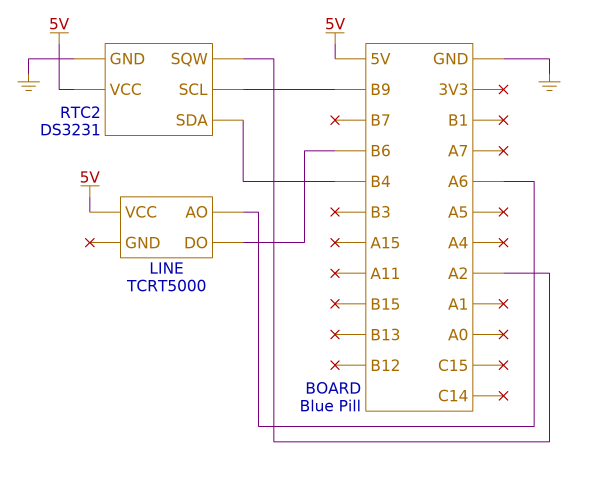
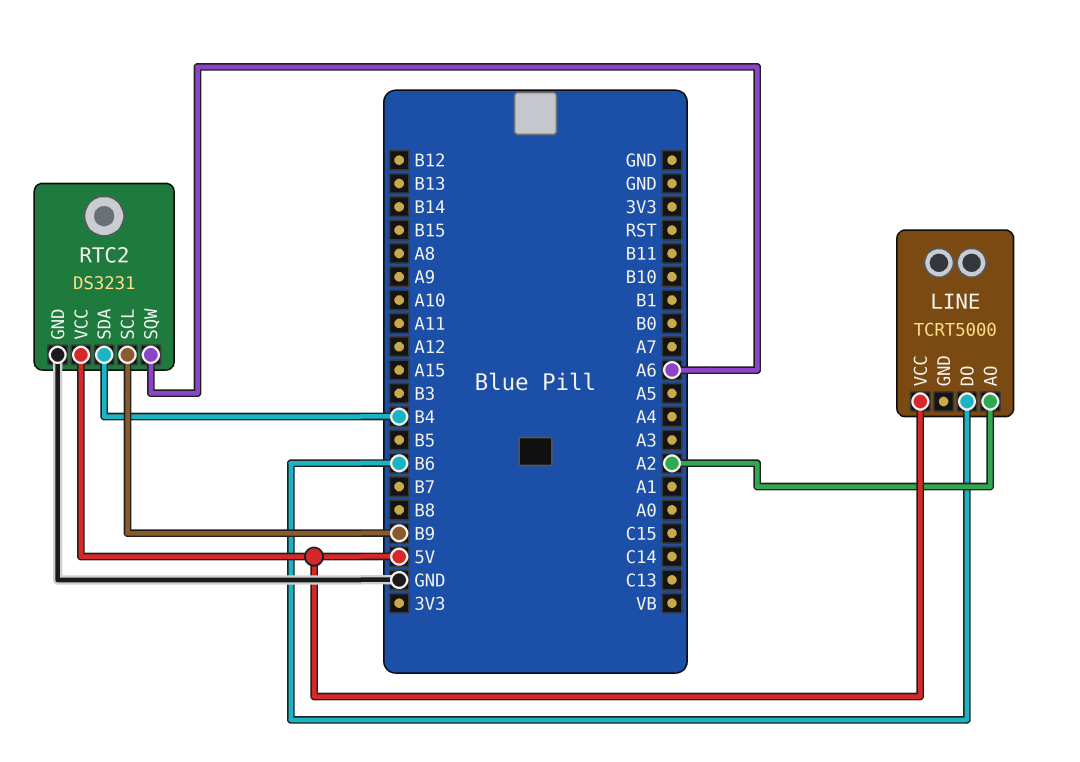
LINE pin AO: A6 -> A2
RTC2 pin SQW: A2 -> A6

